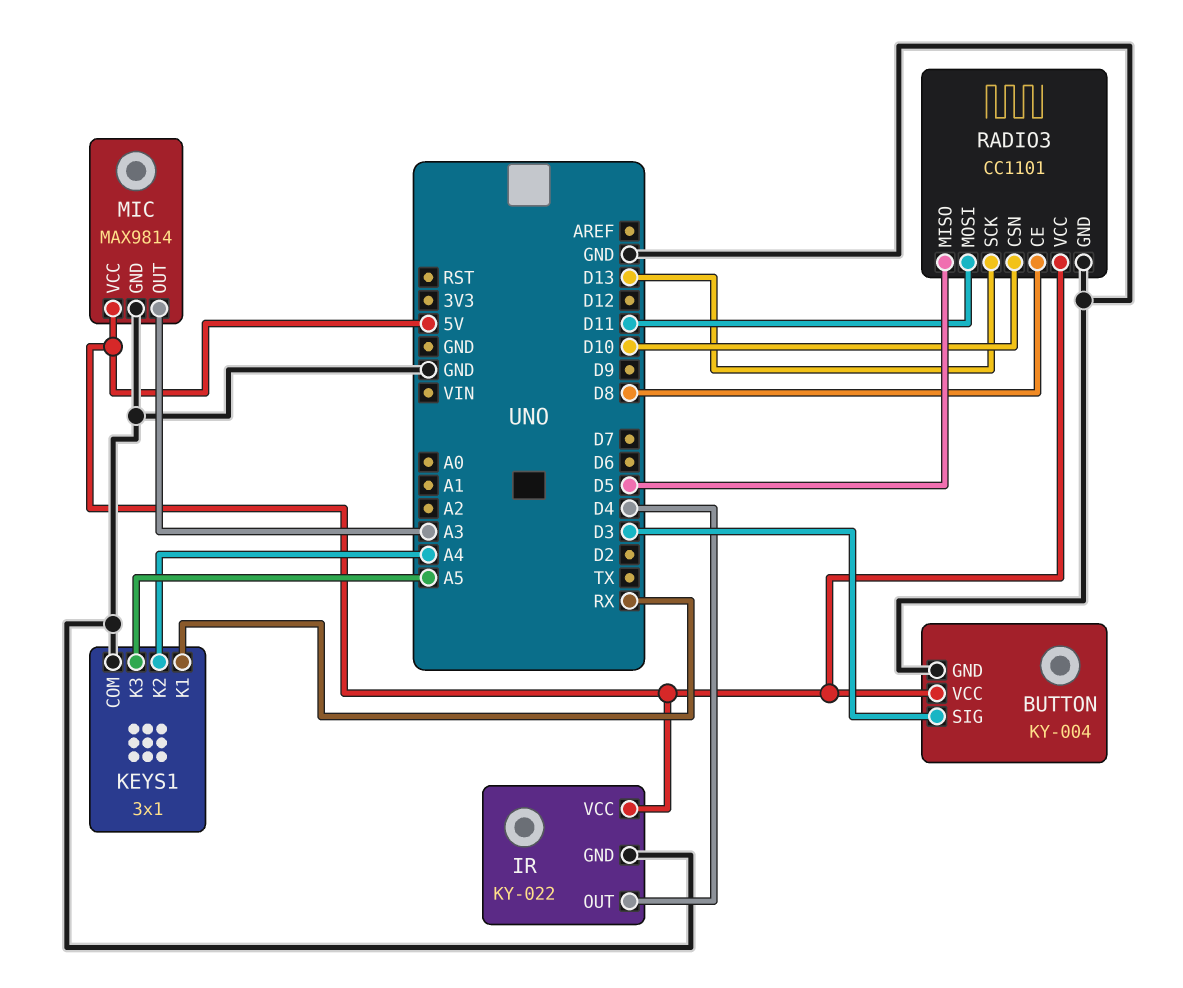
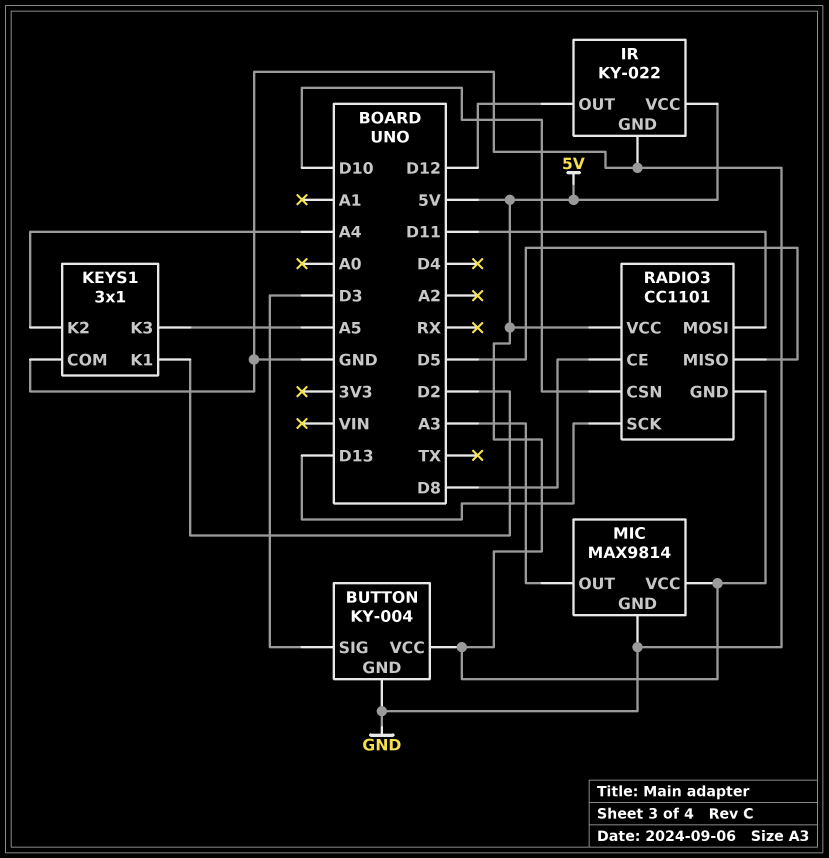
IR pin OUT: D4 -> D12
KEYS1 pin K1: RX -> D2
RADIO3 pin GND: GND -> 5V

